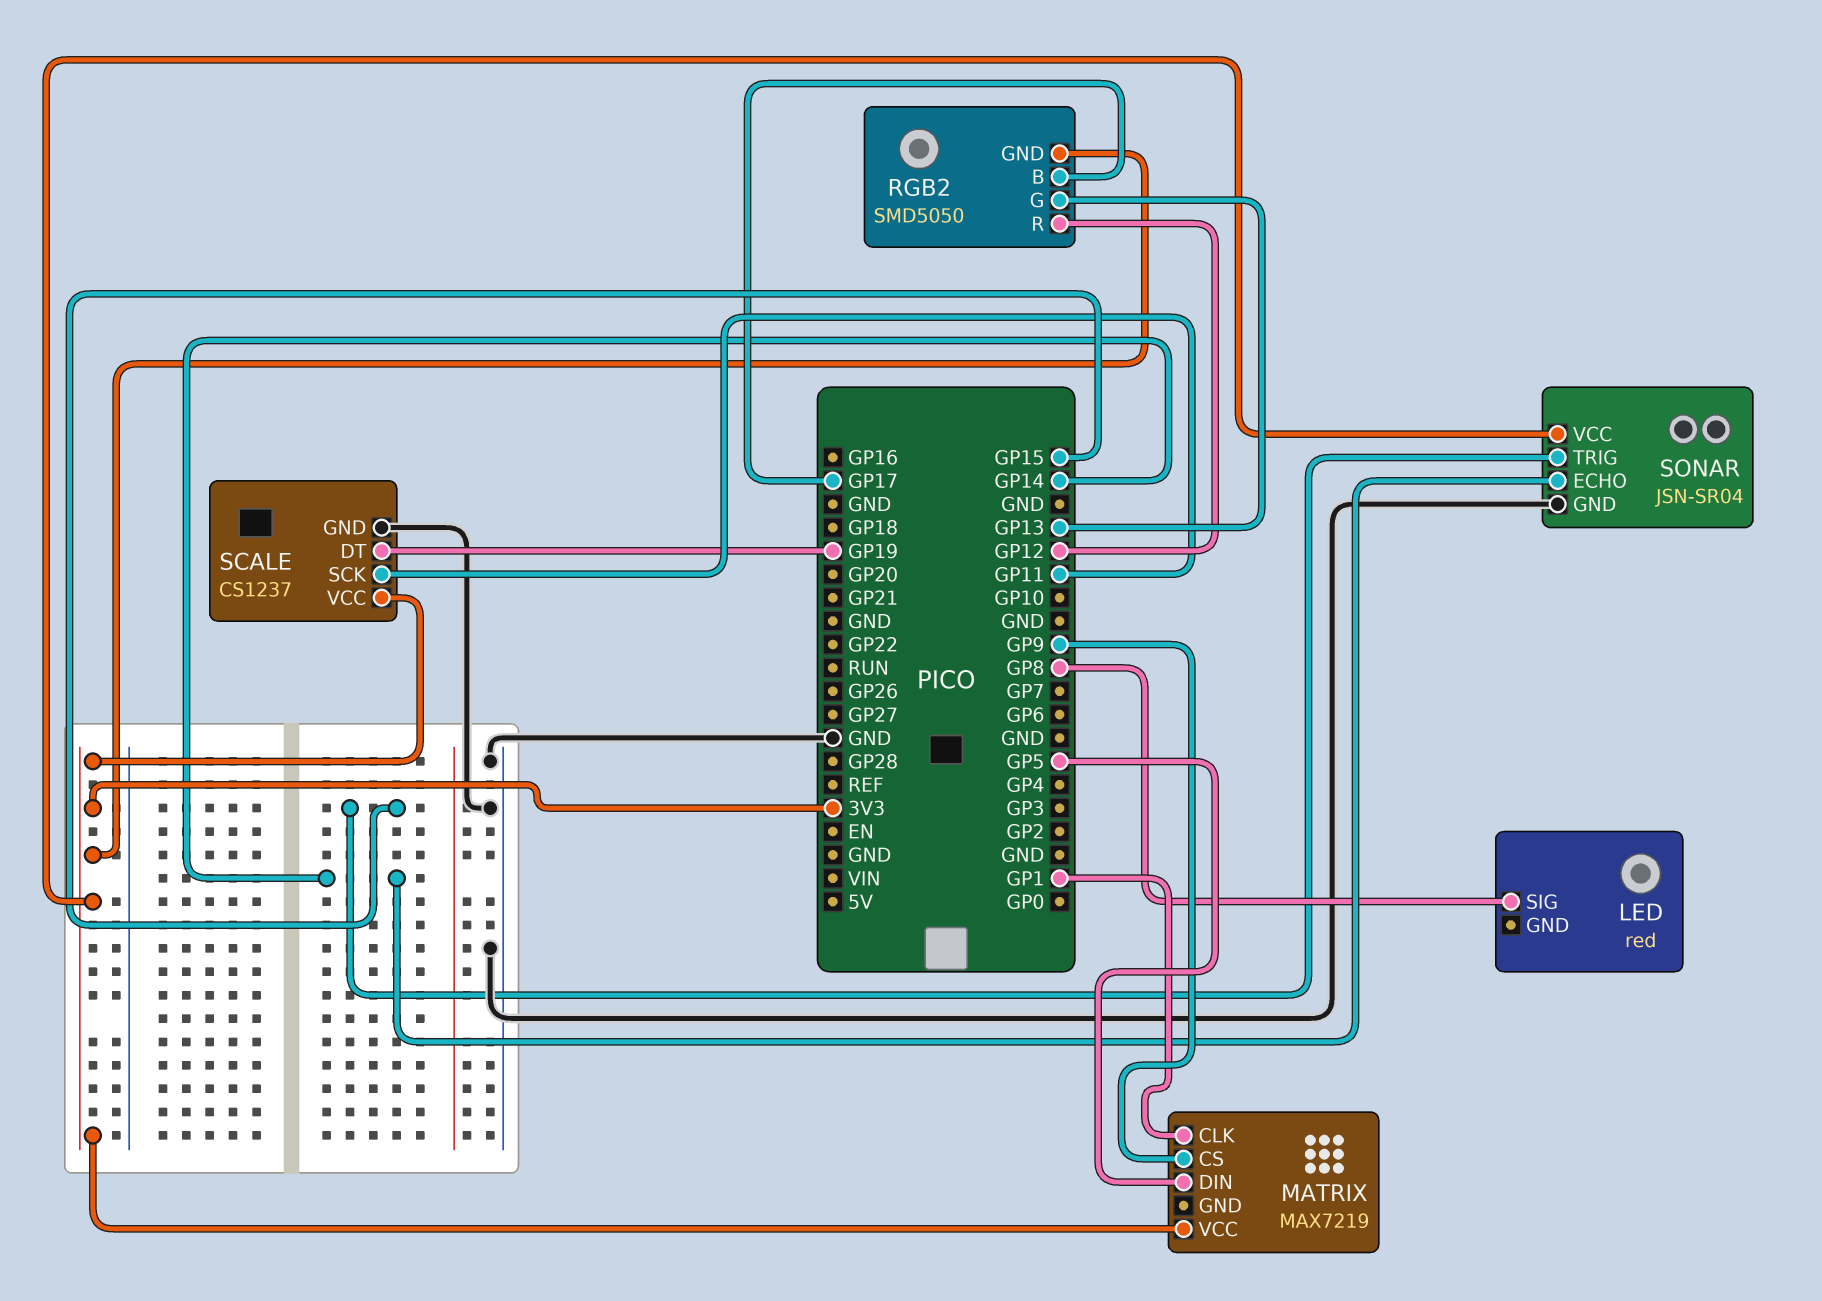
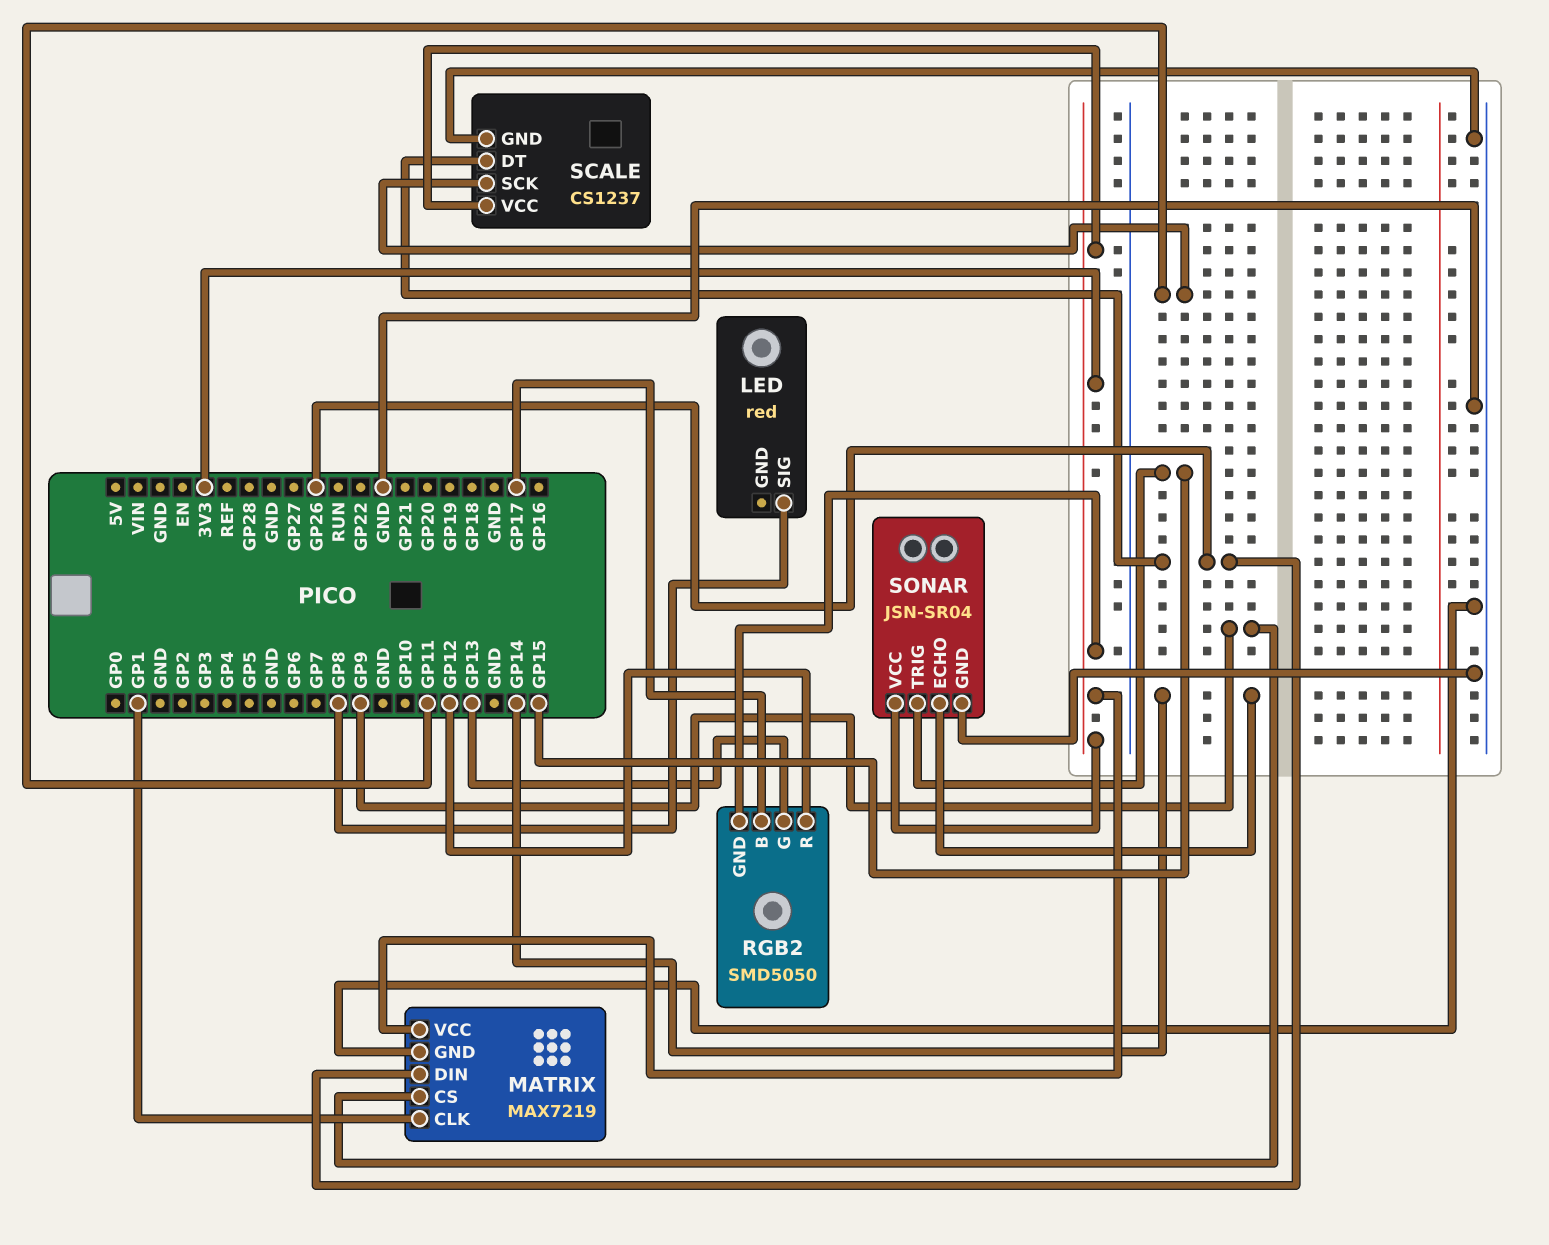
MATRIX pin DIN: GP5 -> GP26
MATRIX pin GND: none -> GND
SCALE pin DT: GP19 -> GP26

